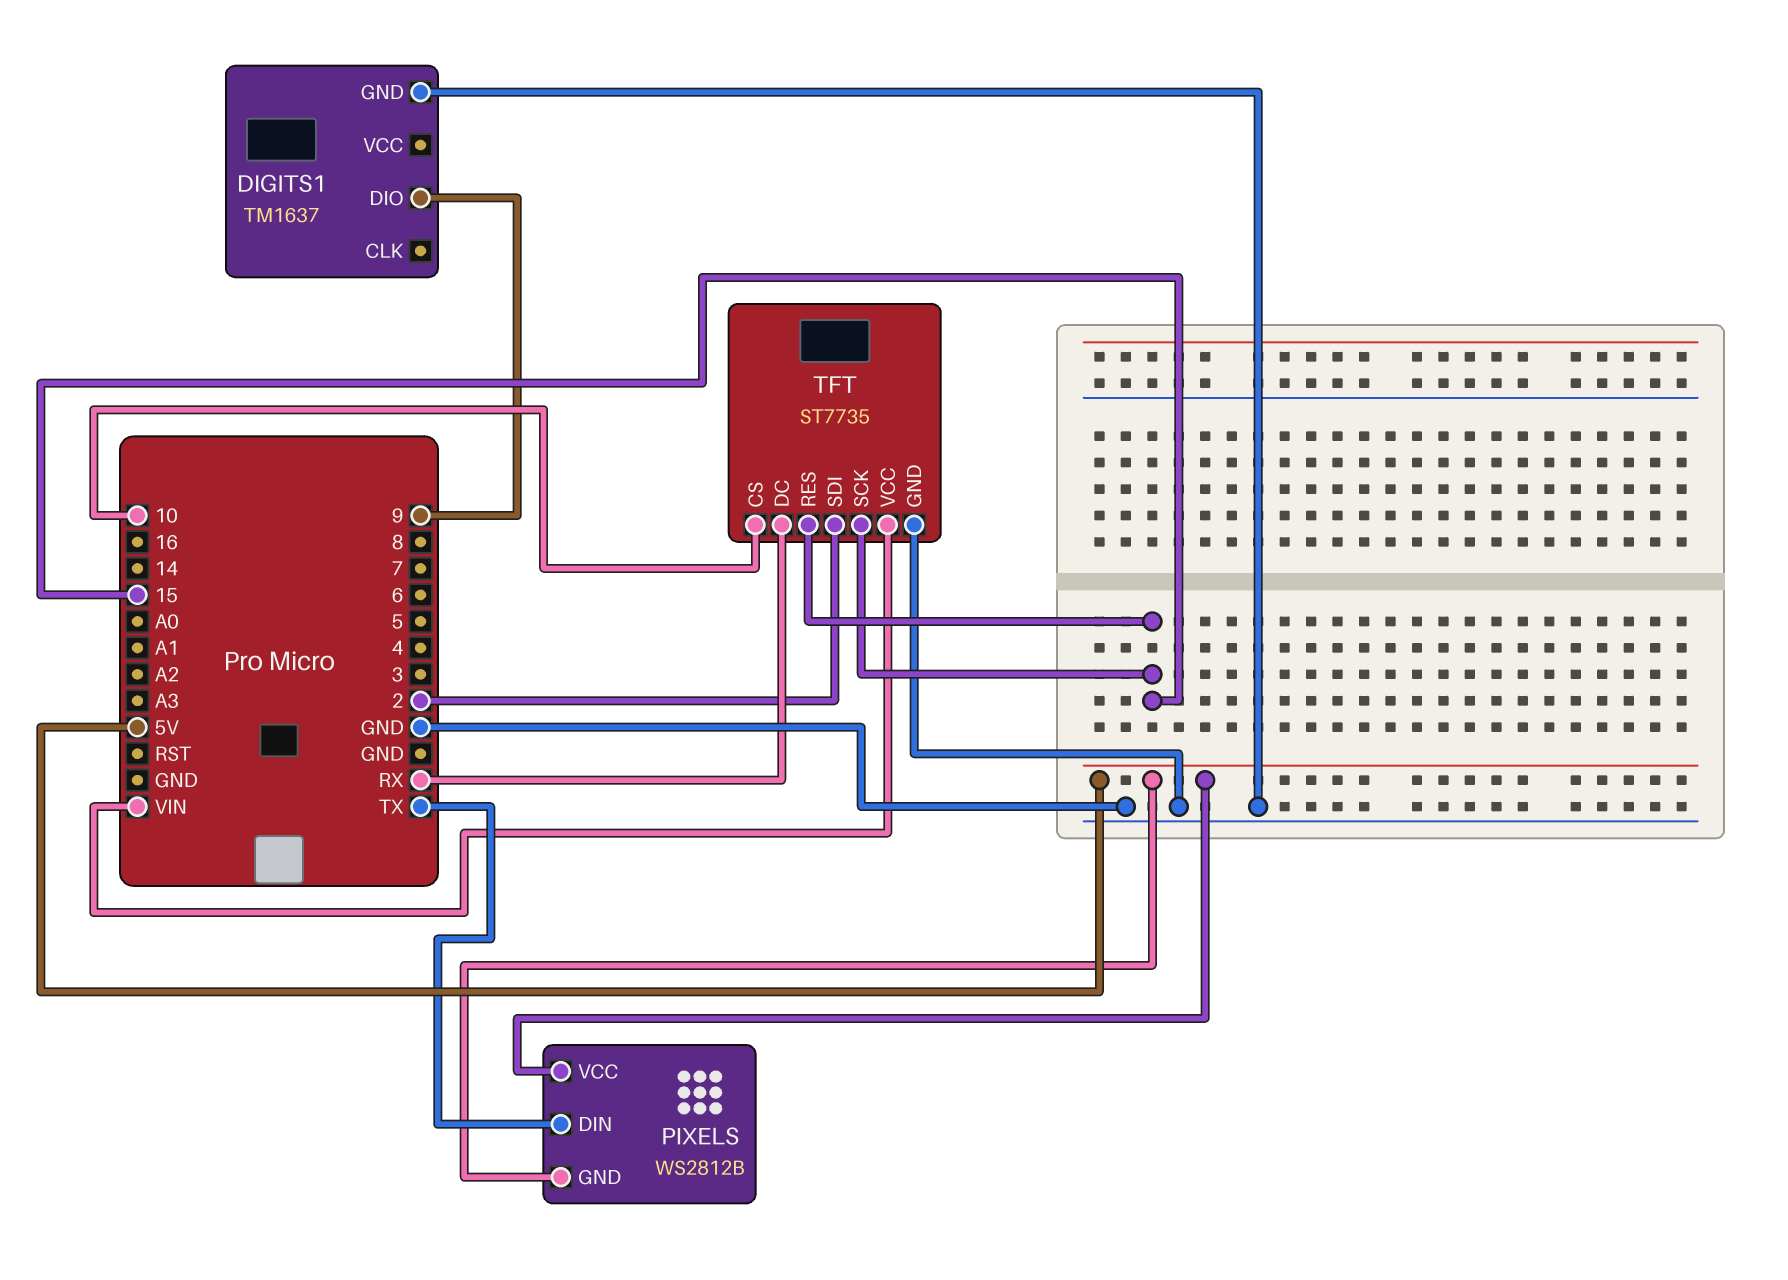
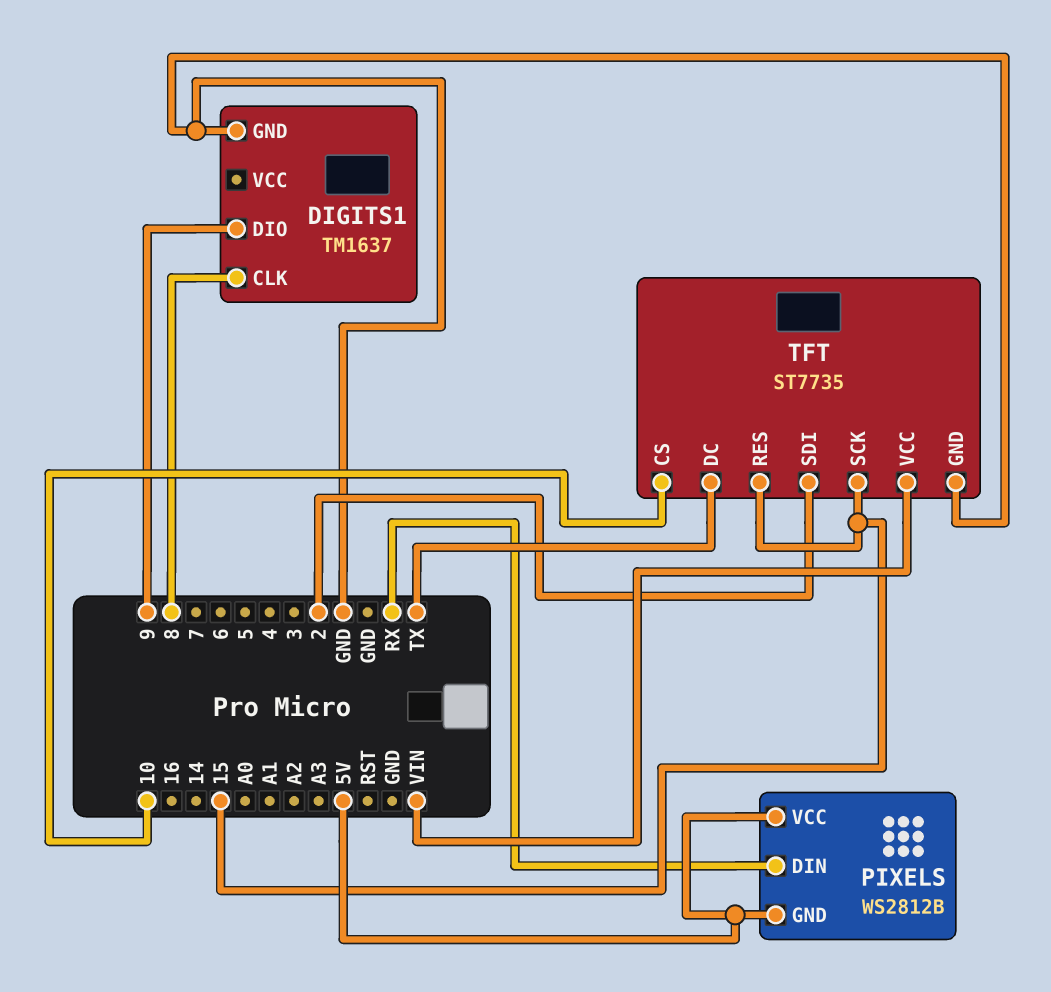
DIGITS1 pin CLK: none -> 8
PIXELS pin DIN: TX -> RX
TFT pin DC: RX -> TX

